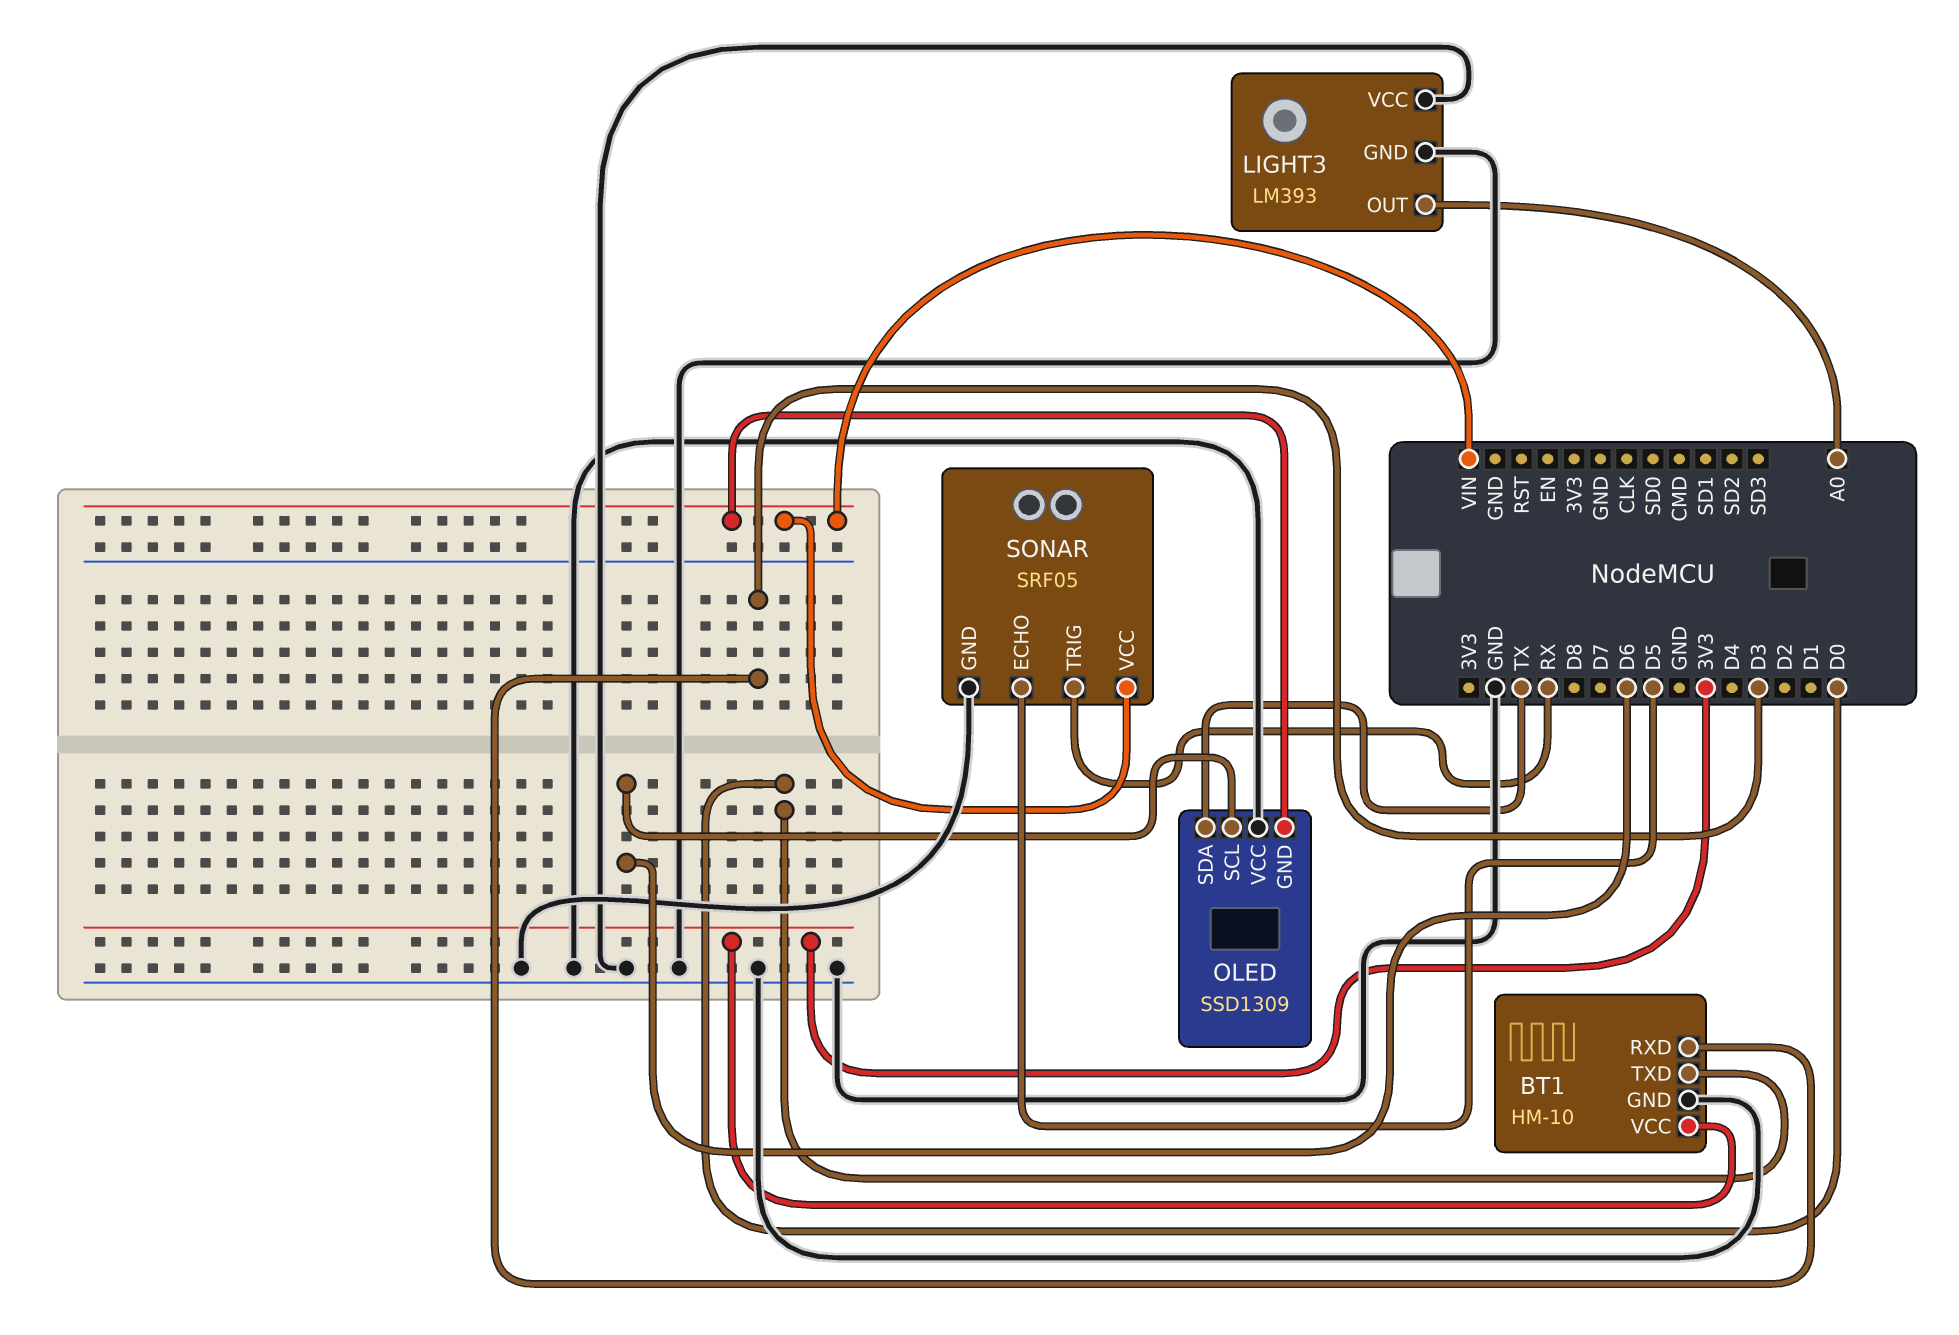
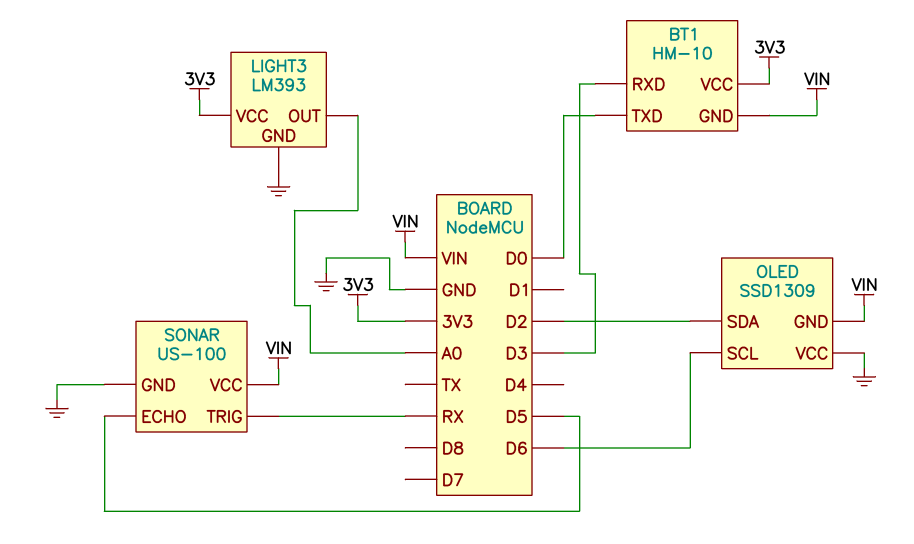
BT1 pin GND: GND -> VIN
LIGHT3 pin VCC: GND -> 3V3
OLED pin SDA: TX -> D2
SONAR: SRF05 -> US-100

